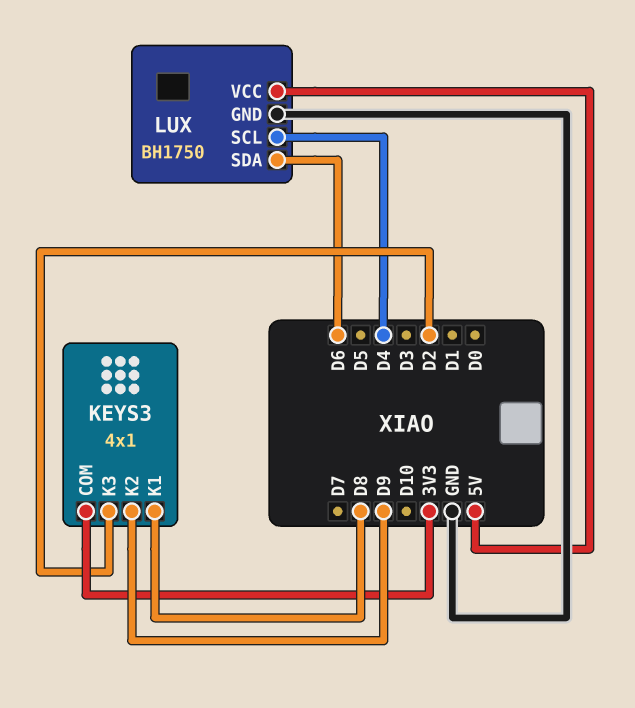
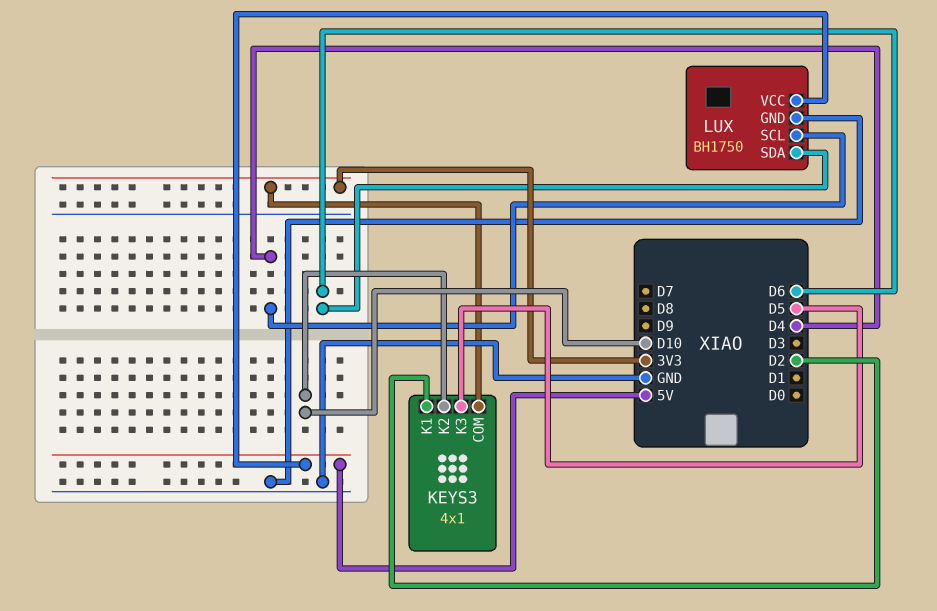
KEYS3 pin K1: D8 -> D2
KEYS3 pin K2: D9 -> D10
KEYS3 pin K3: D2 -> D5

